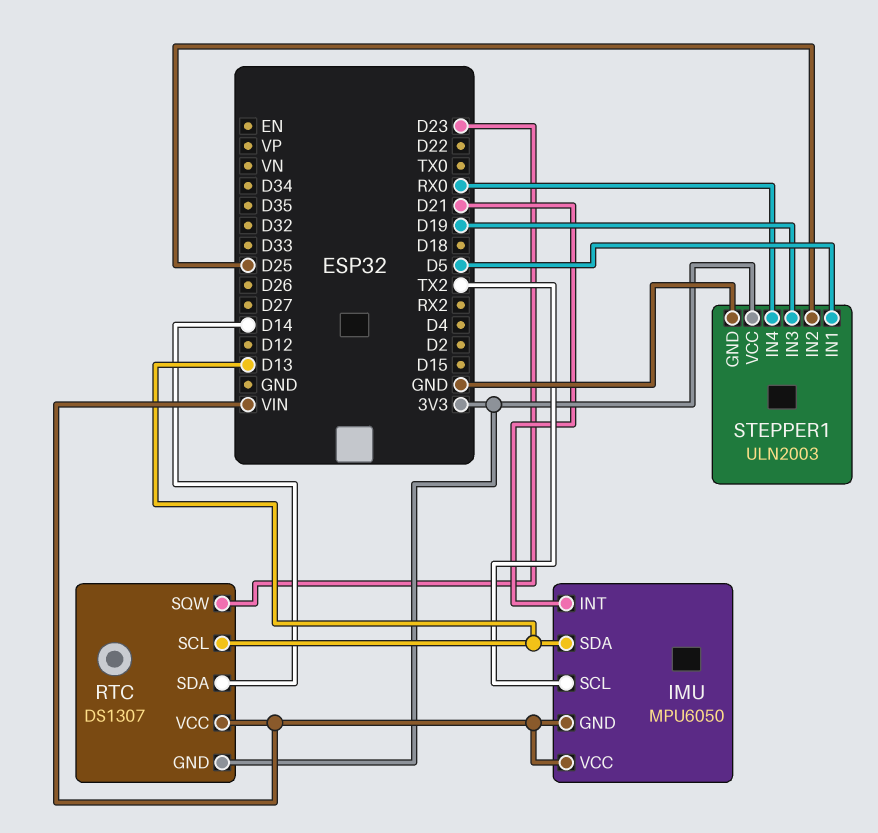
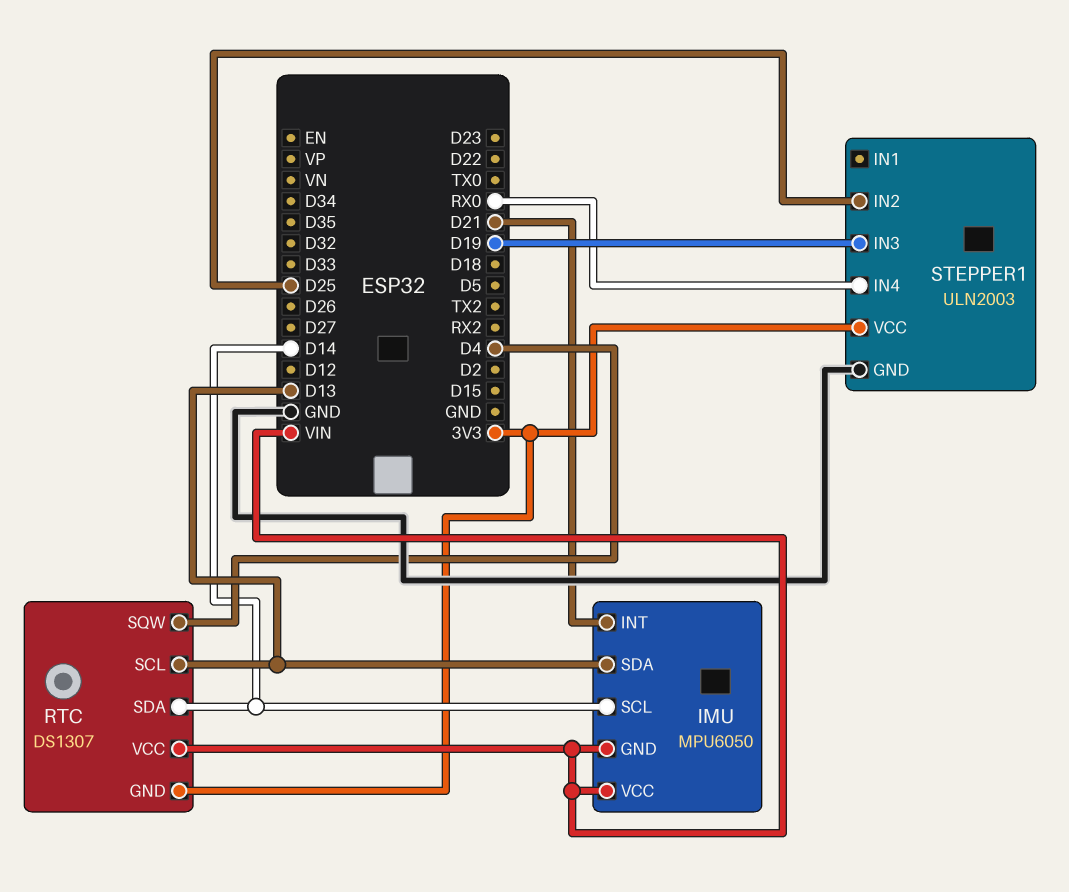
IMU pin SCL: TX2 -> D14
RTC pin SQW: D23 -> D4
STEPPER1 pin IN1: D5 -> none

